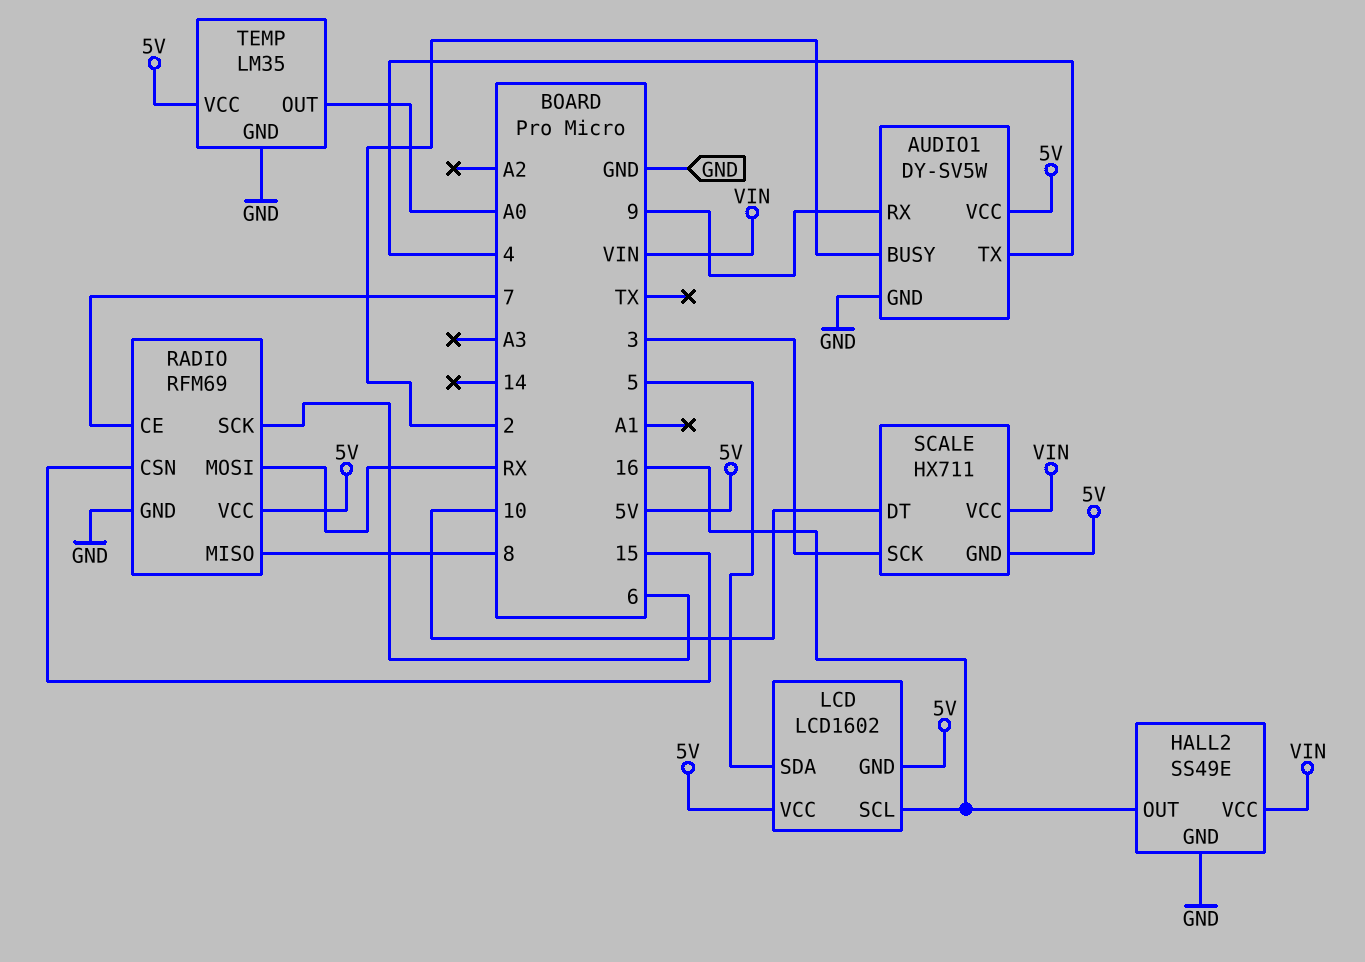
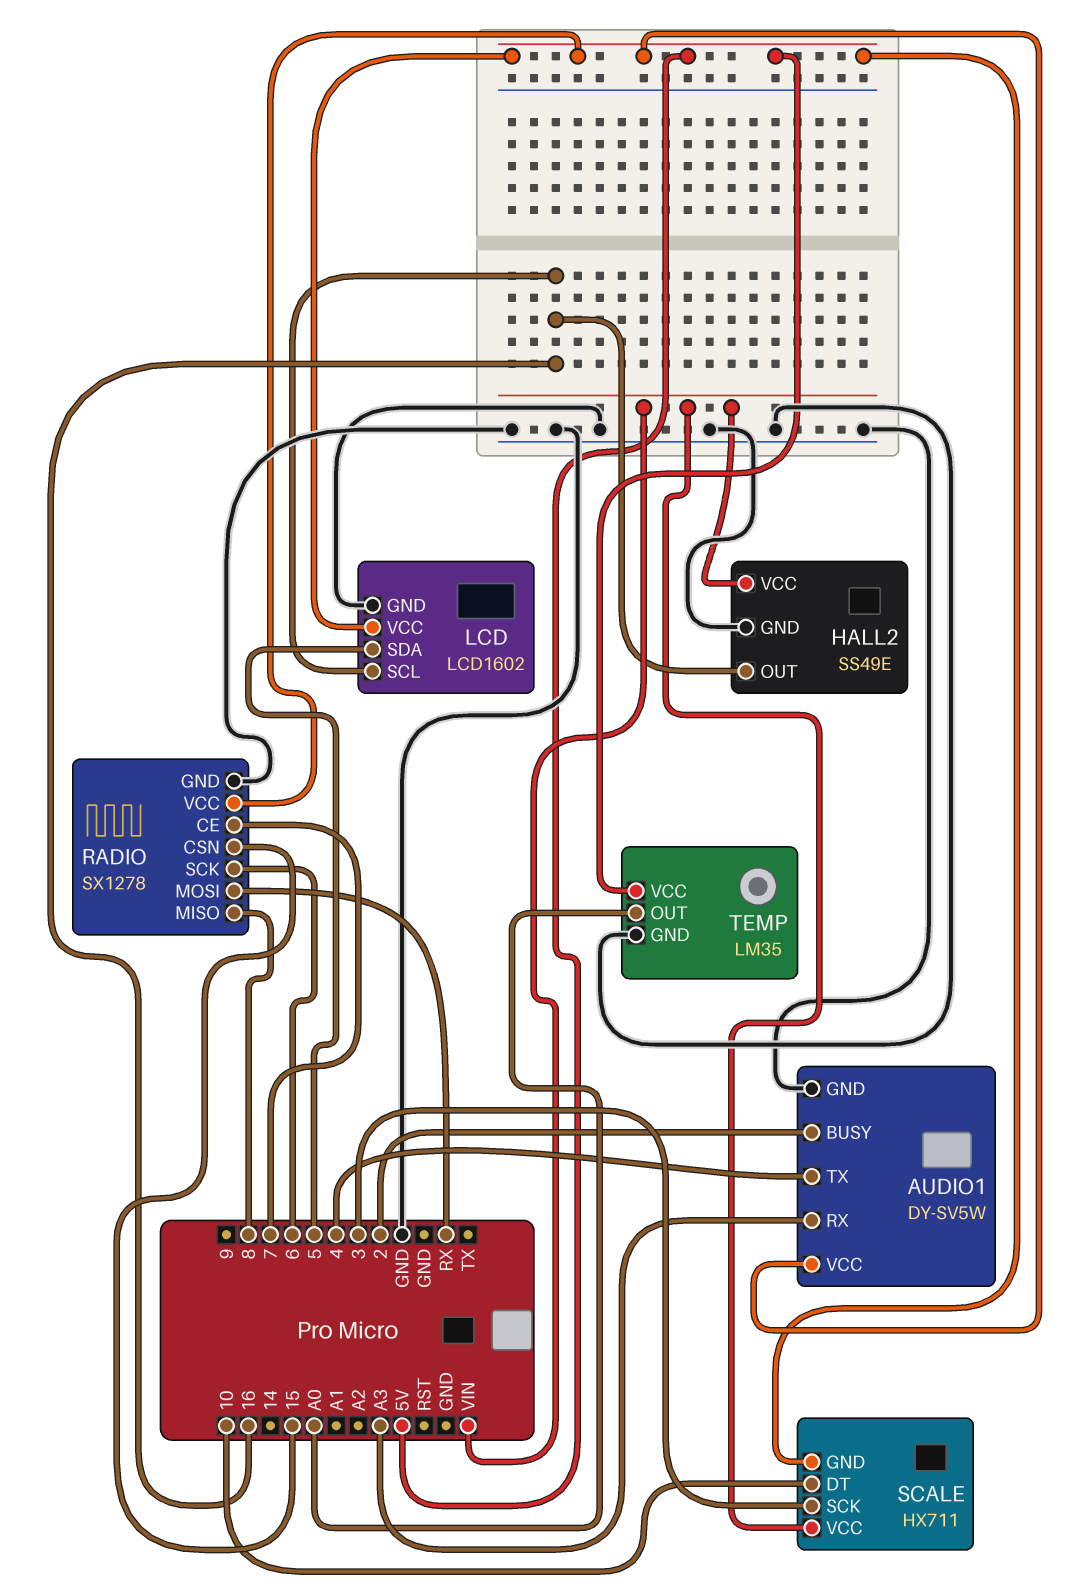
AUDIO1 pin RX: 9 -> A3
LCD pin GND: 5V -> GND
RADIO: RFM69 -> SX1278

